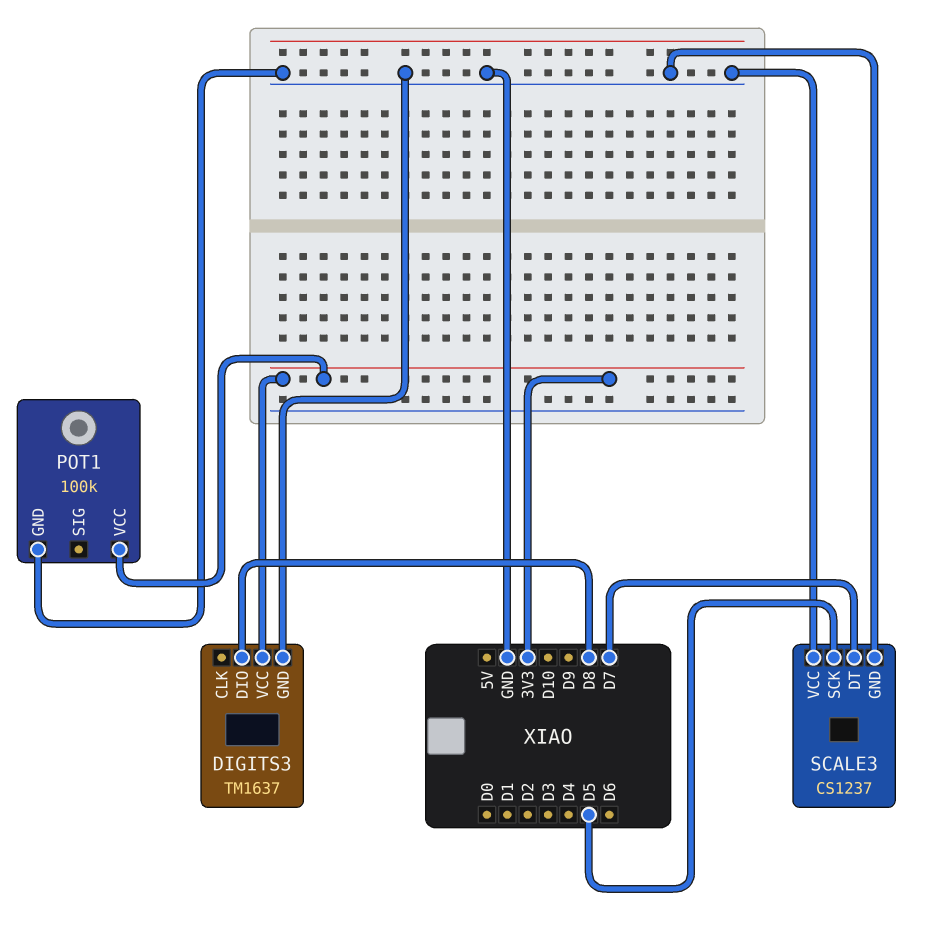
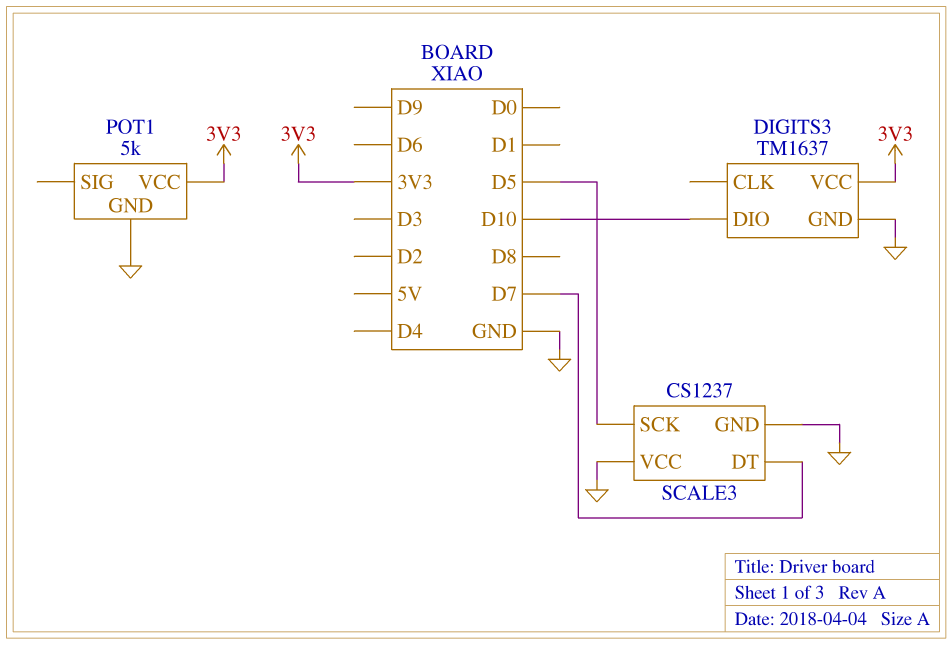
DIGITS3 pin DIO: D8 -> D10
POT1: 100k -> 5k

